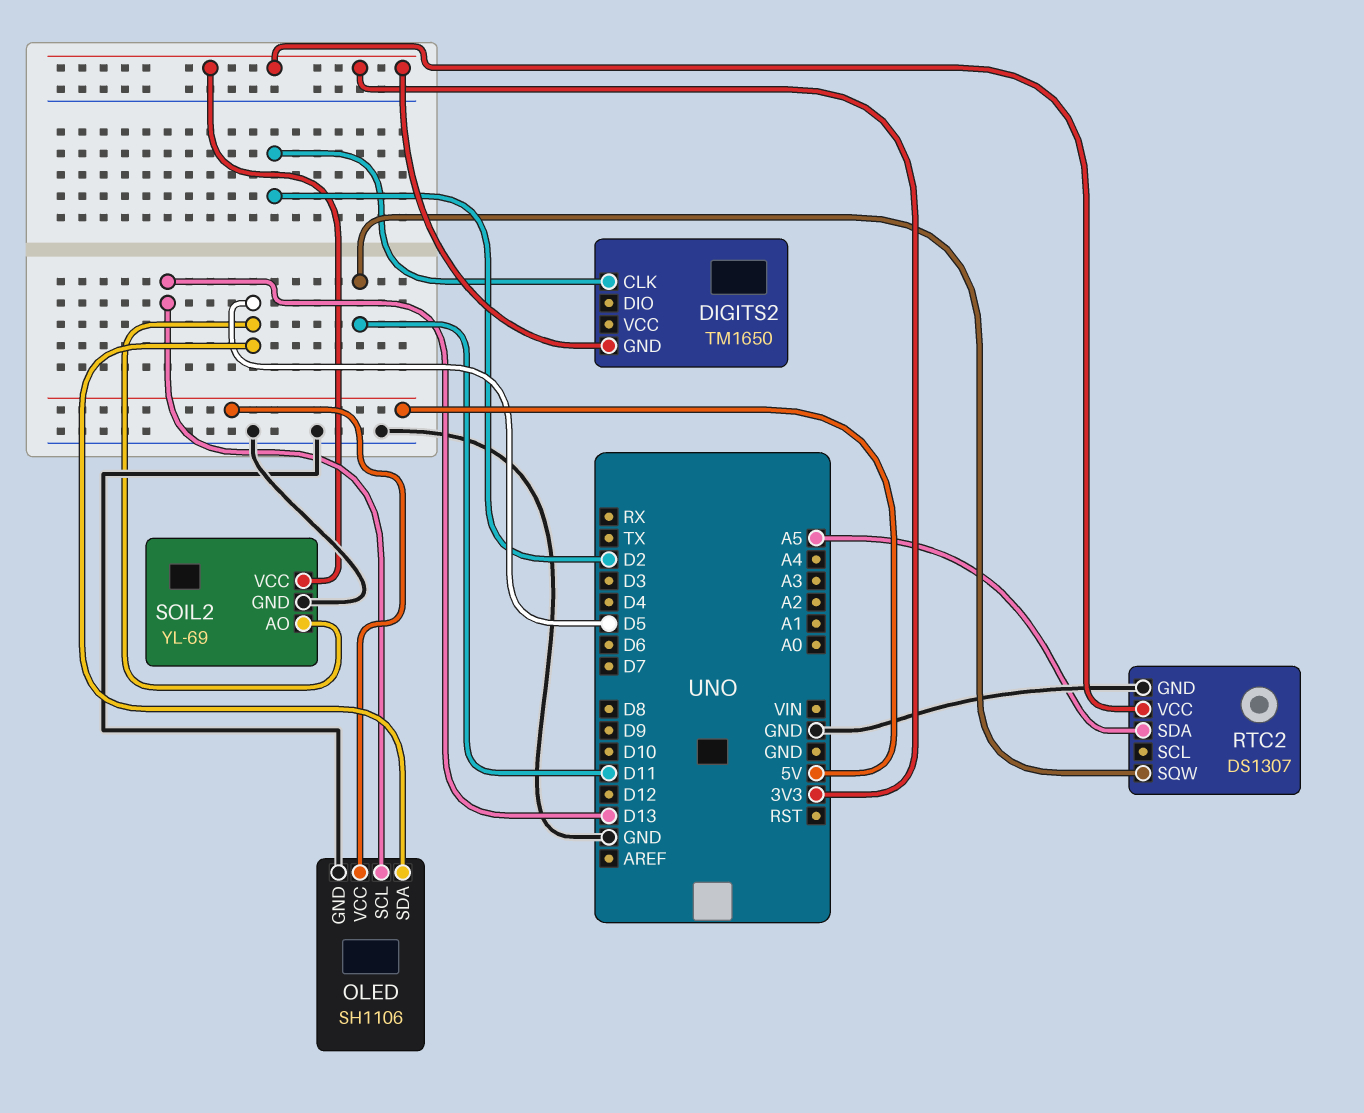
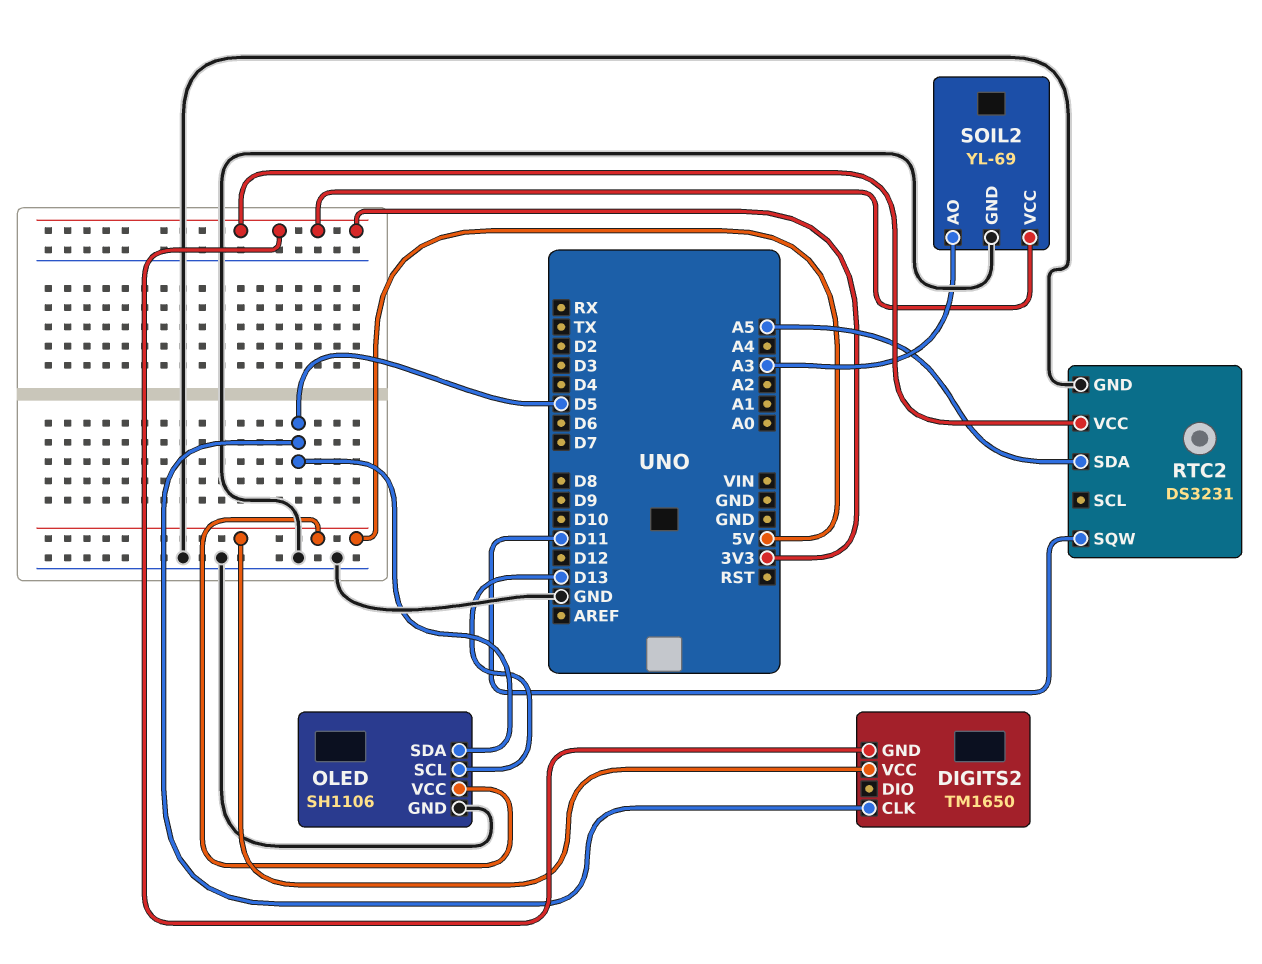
DIGITS2 pin CLK: D2 -> D5
DIGITS2 pin VCC: none -> 5V
RTC2: DS1307 -> DS3231
SOIL2 pin AO: D5 -> A3

